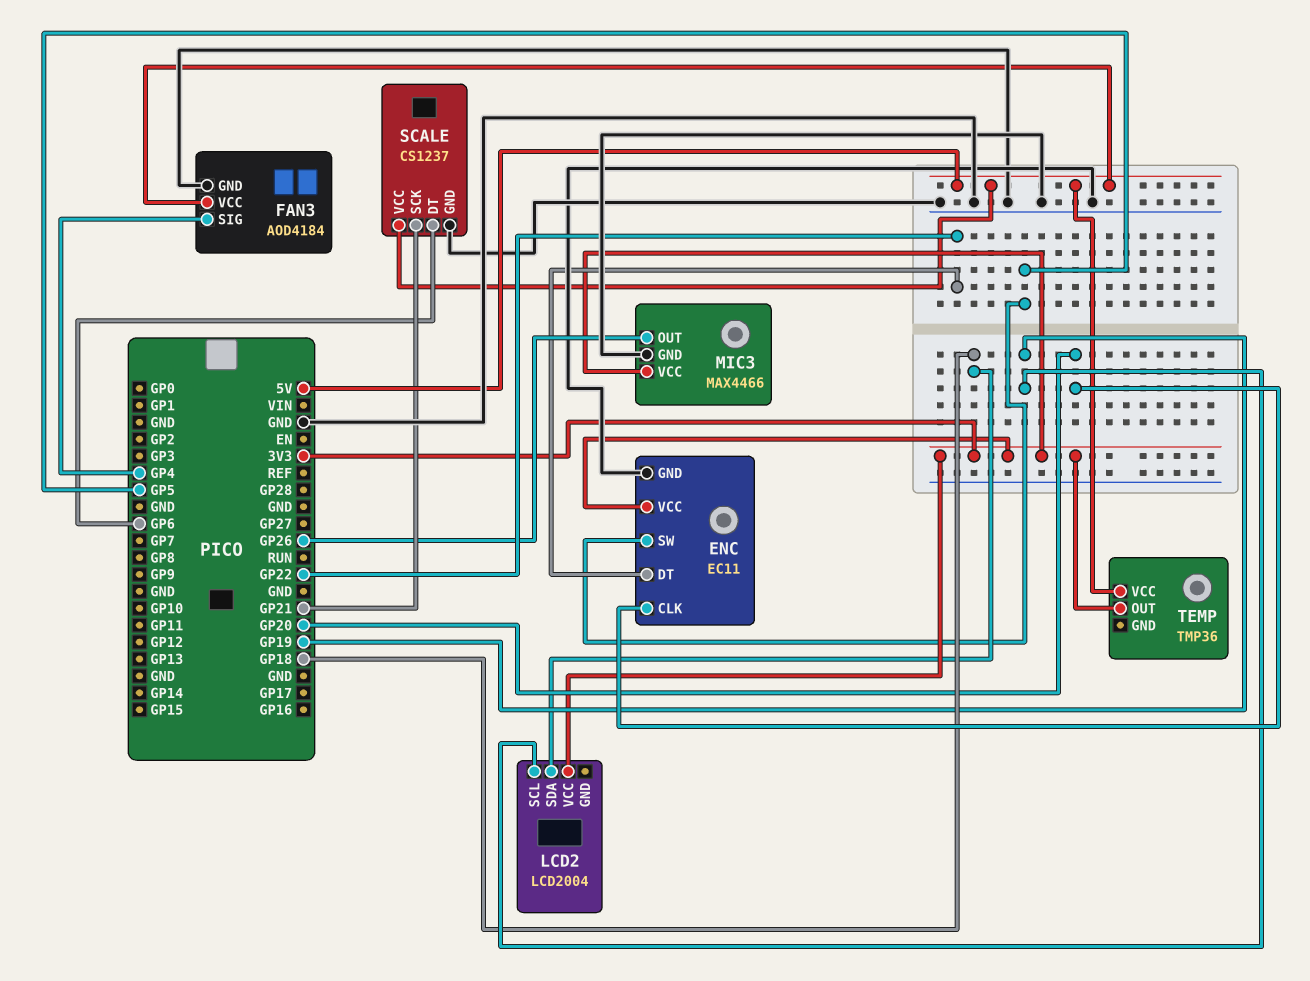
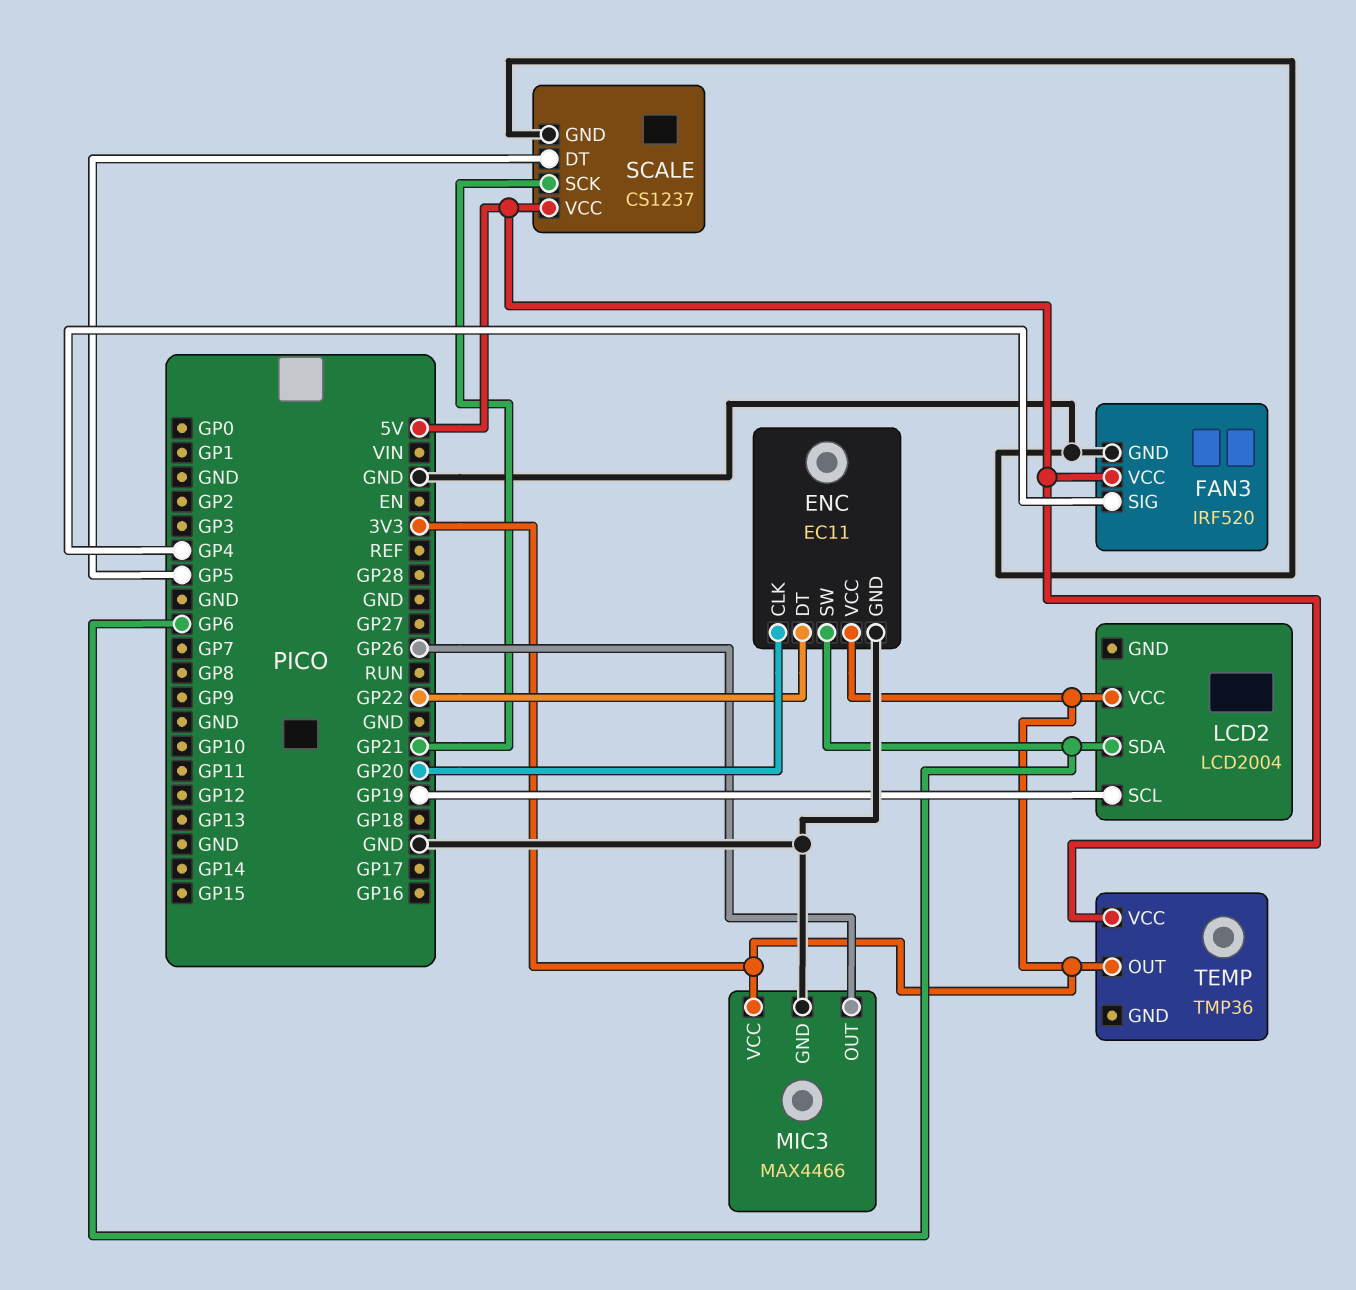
ENC pin SW: GP5 -> GP6
FAN3: AOD4184 -> IRF520
LCD2 pin SDA: GP18 -> GP6
SCALE pin DT: GP6 -> GP5

